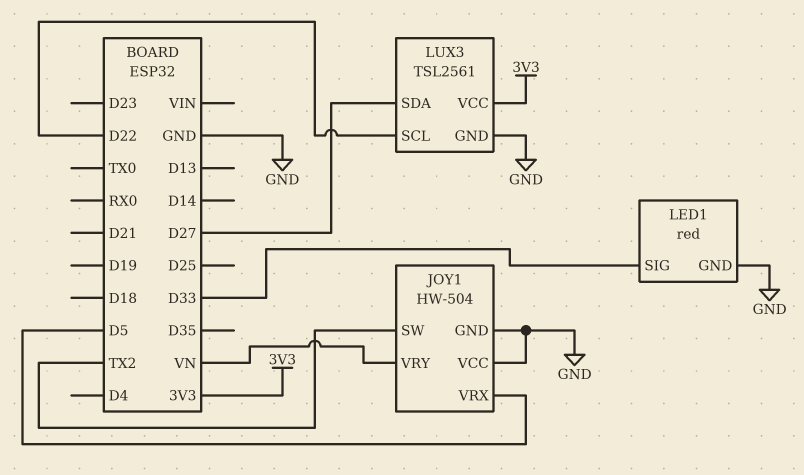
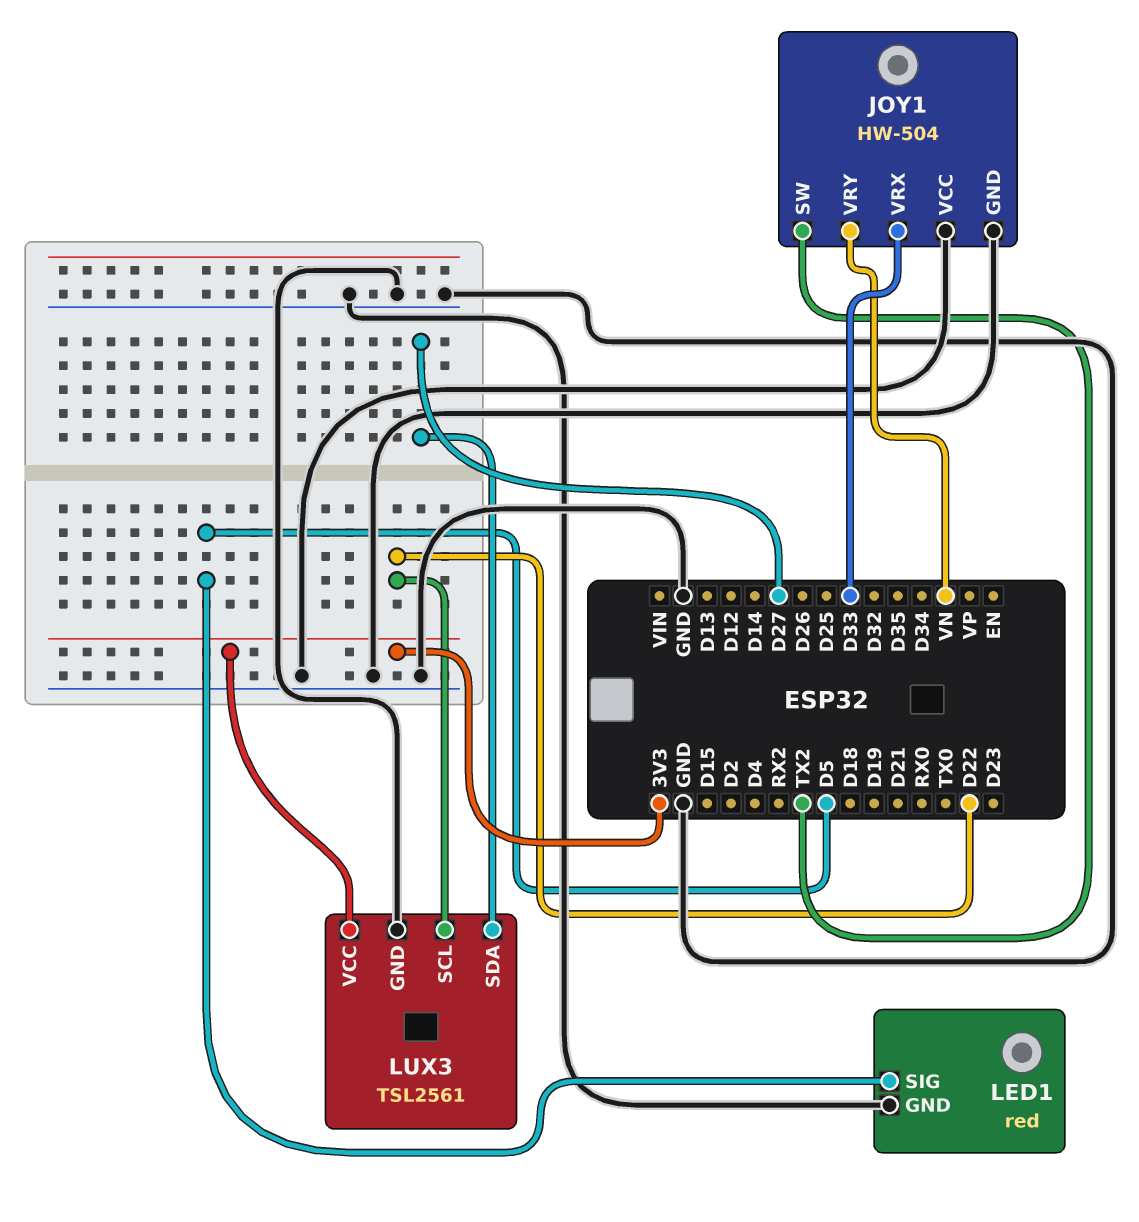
JOY1 pin VRX: D5 -> D33
LED1 pin SIG: D33 -> D5

